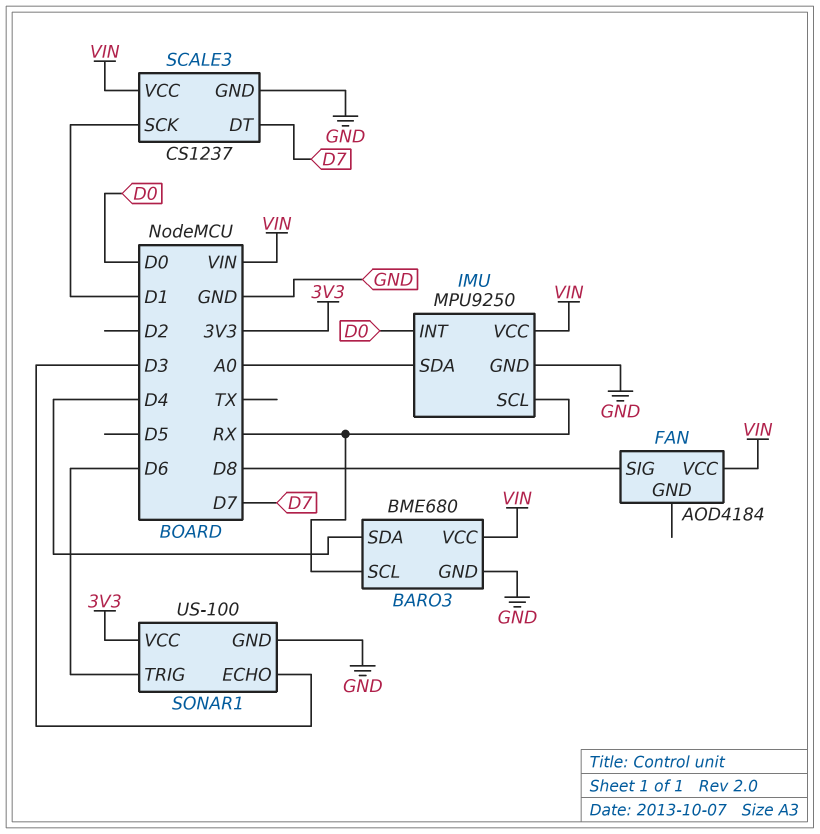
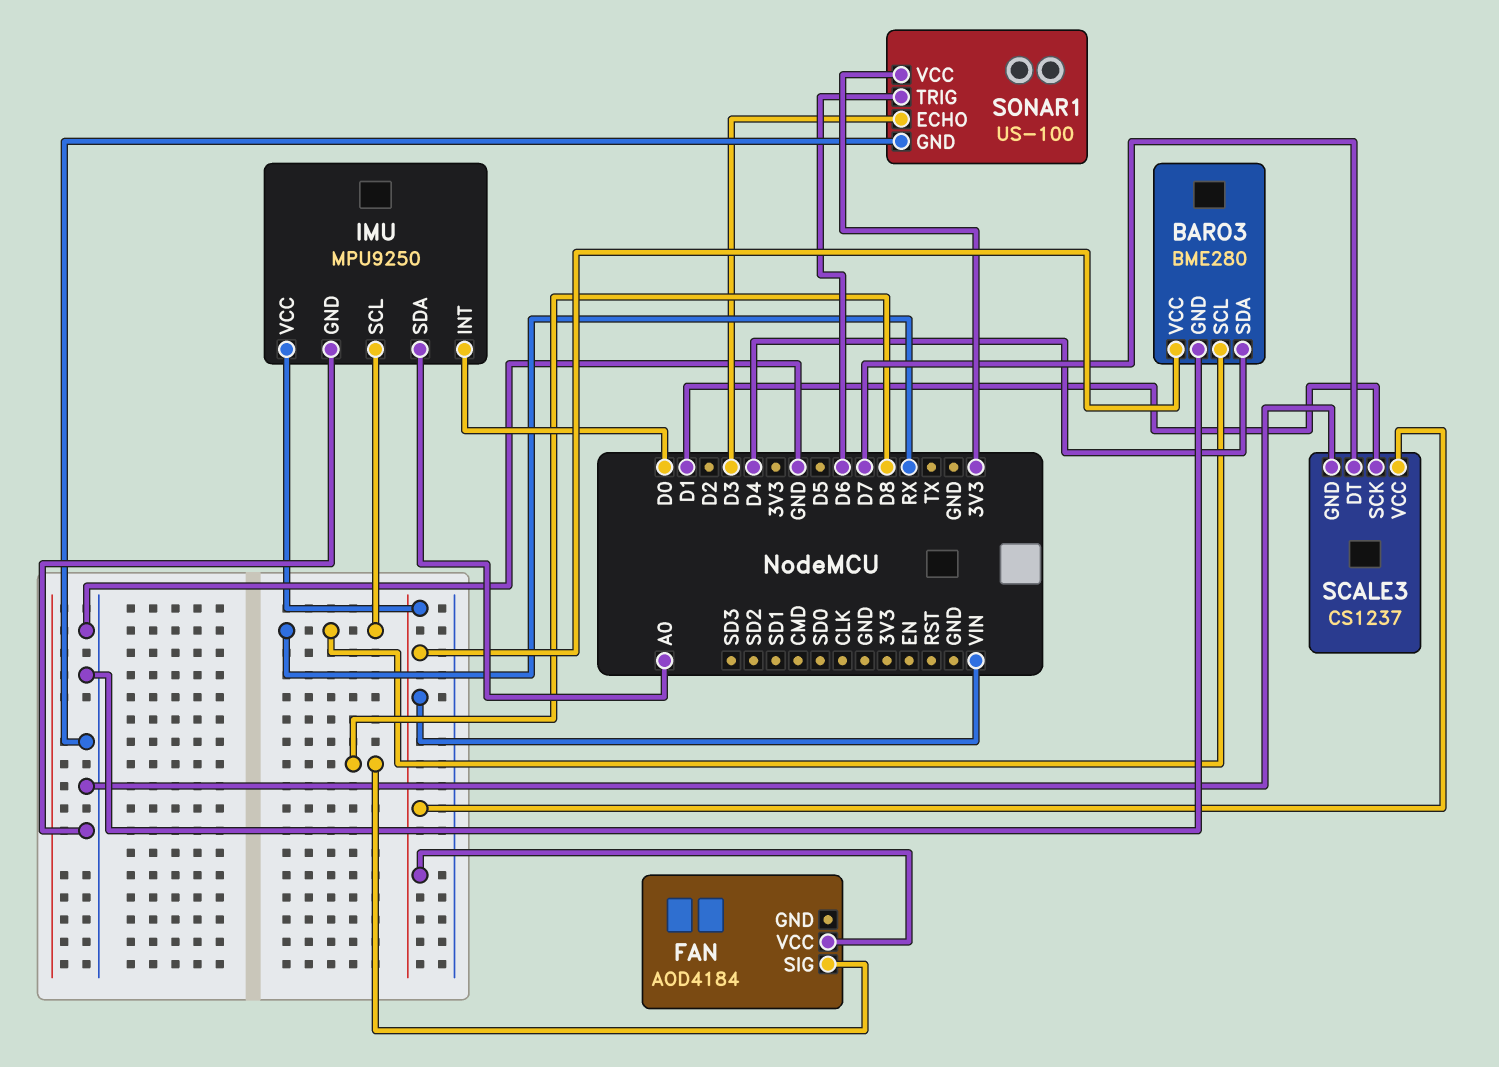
BARO3: BME680 -> BME280

